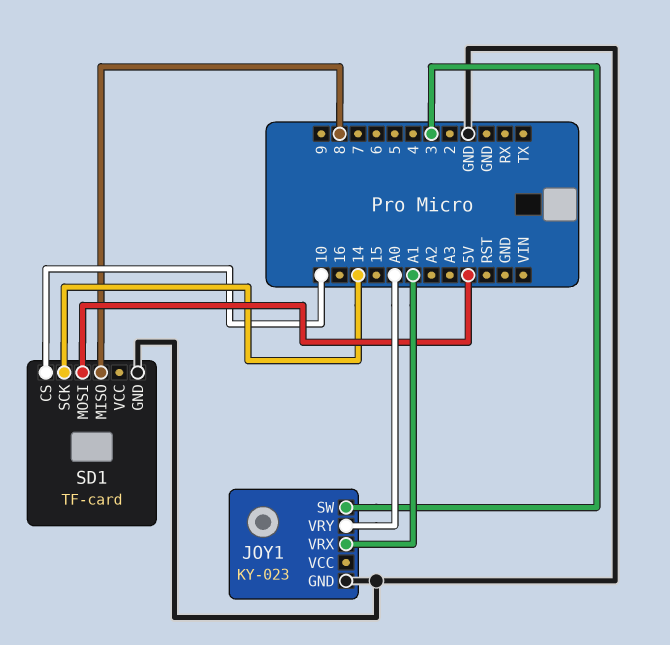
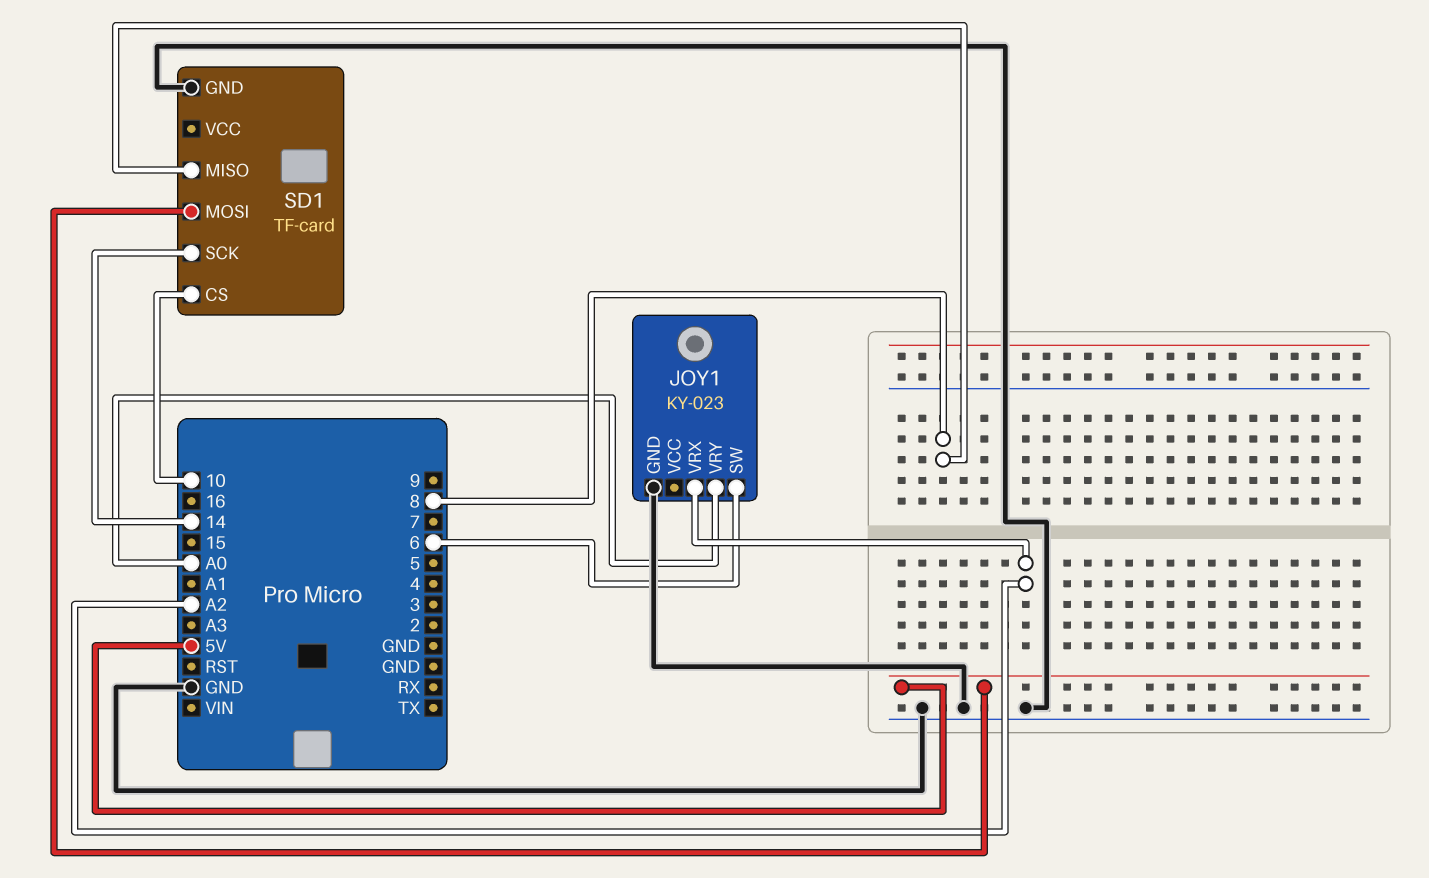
JOY1 pin SW: 3 -> 6
JOY1 pin VRX: A1 -> A2

